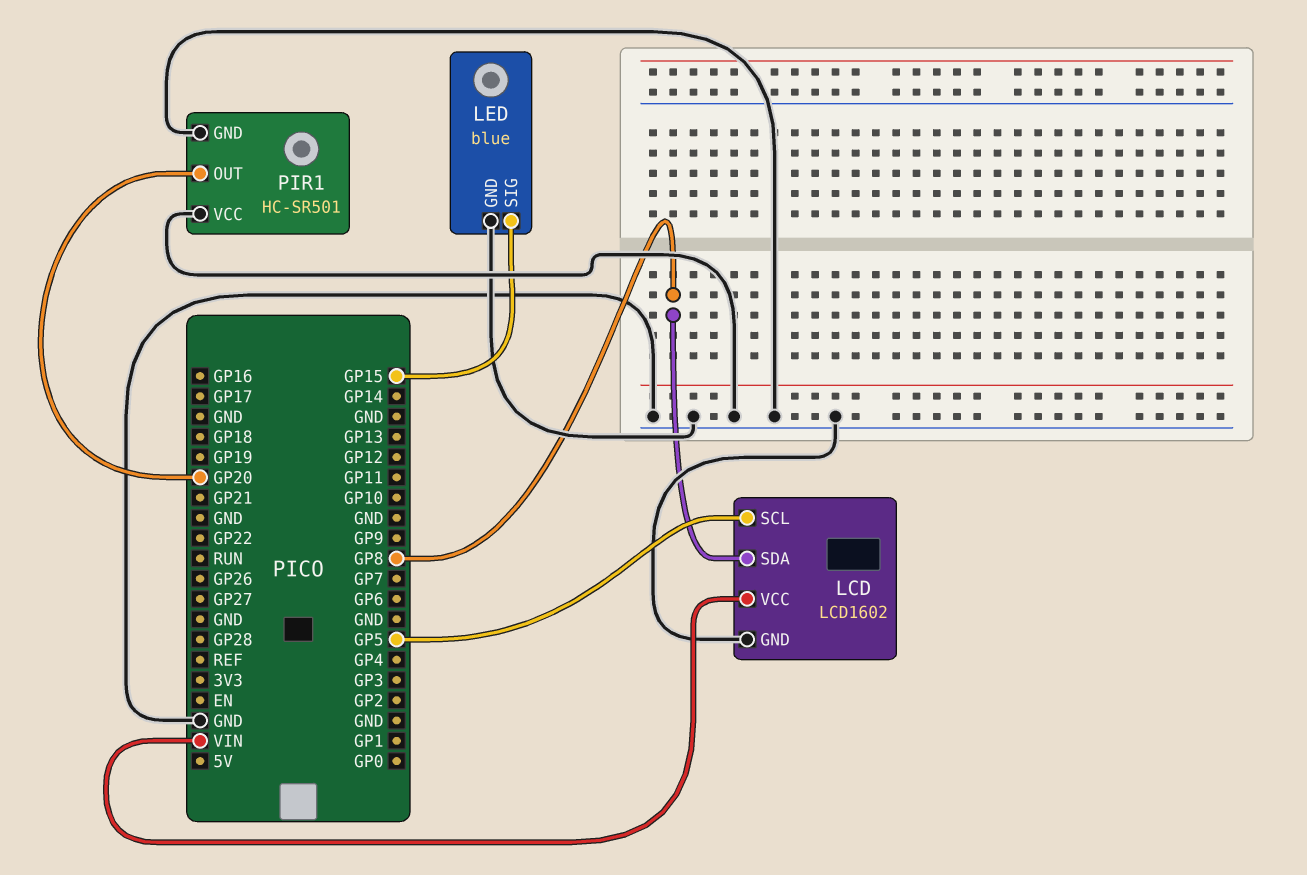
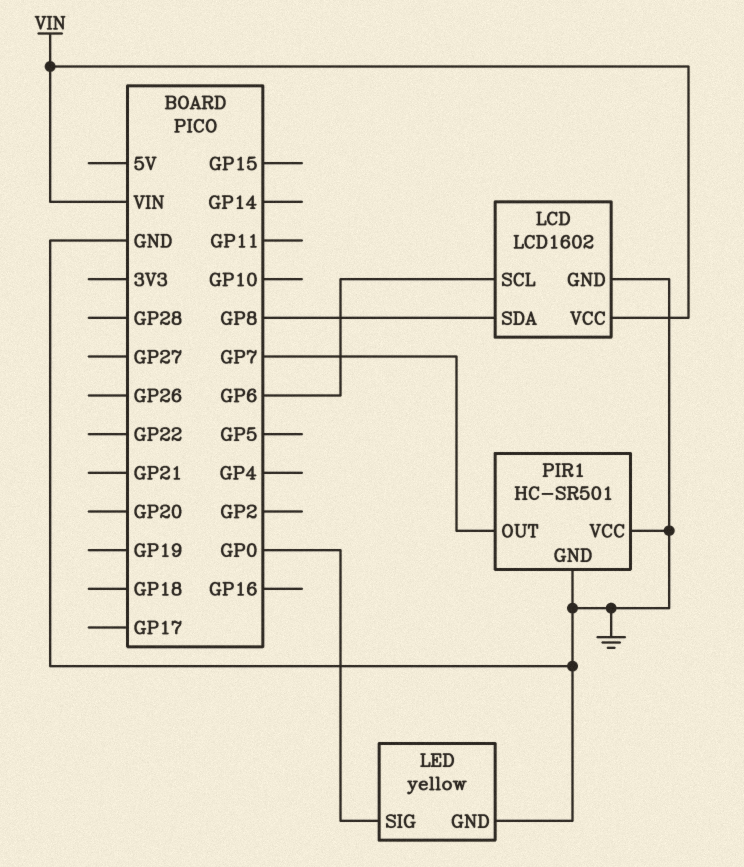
LCD pin SCL: GP5 -> GP6
LED: blue -> yellow
LED pin SIG: GP15 -> GP0
PIR1 pin OUT: GP20 -> GP7

